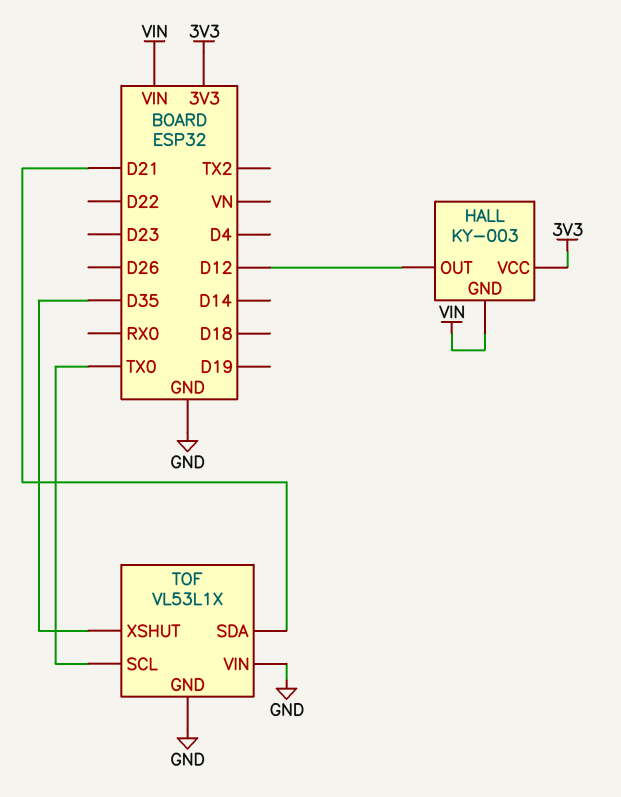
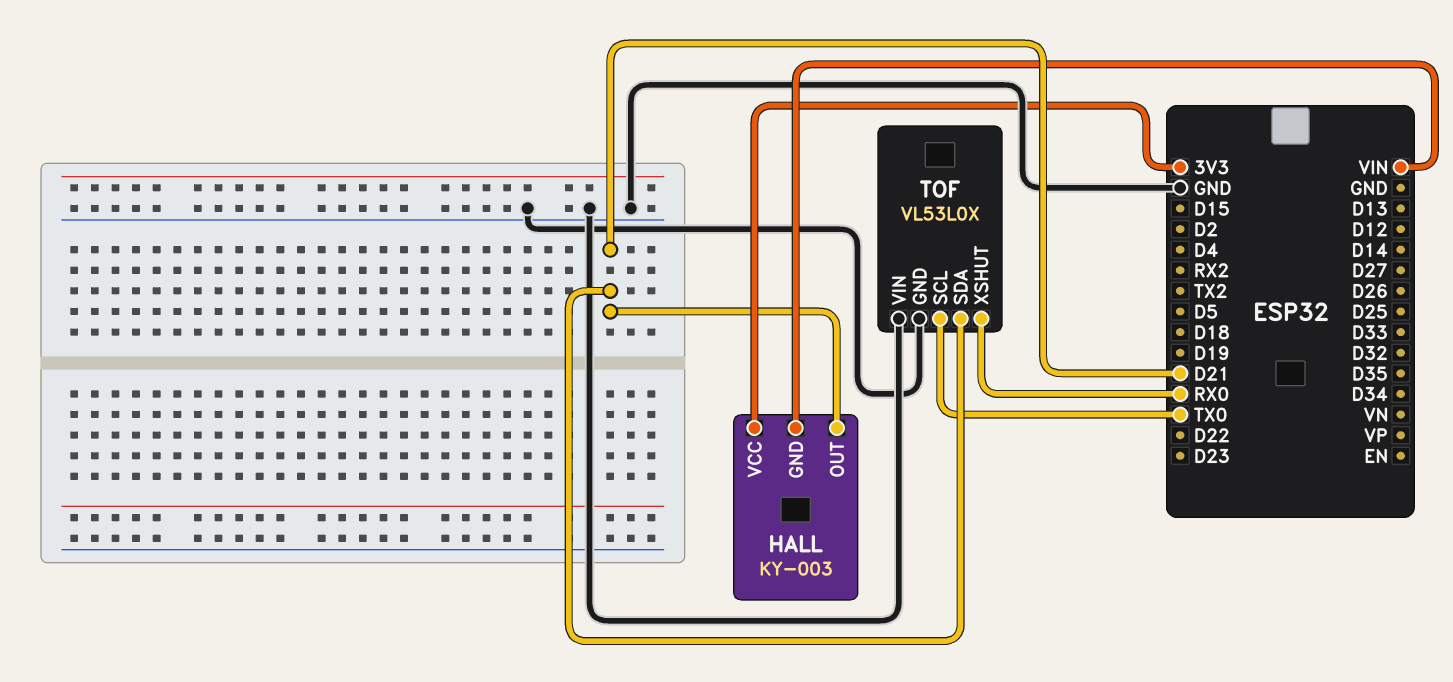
HALL pin OUT: D12 -> D21
TOF: VL53L1X -> VL53L0X
TOF pin XSHUT: D35 -> RX0

